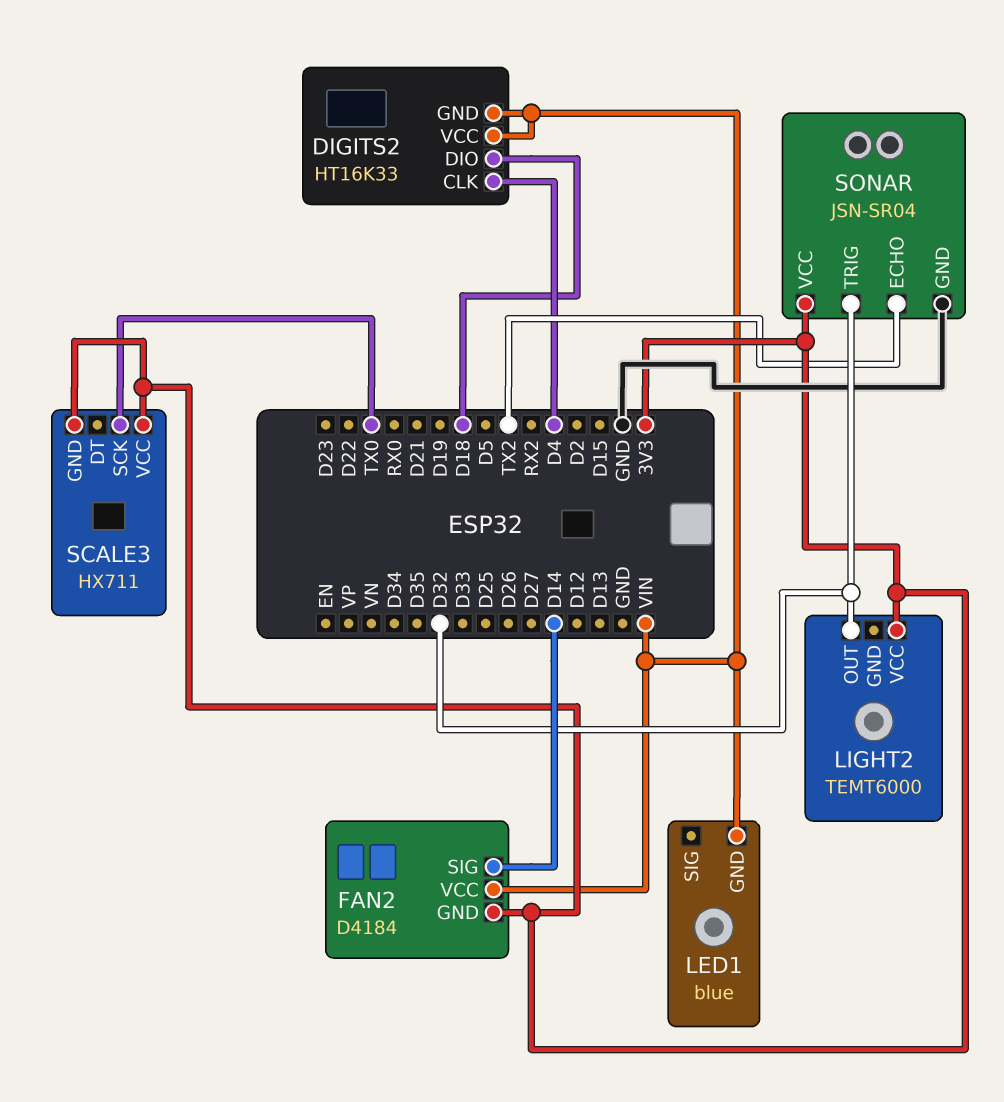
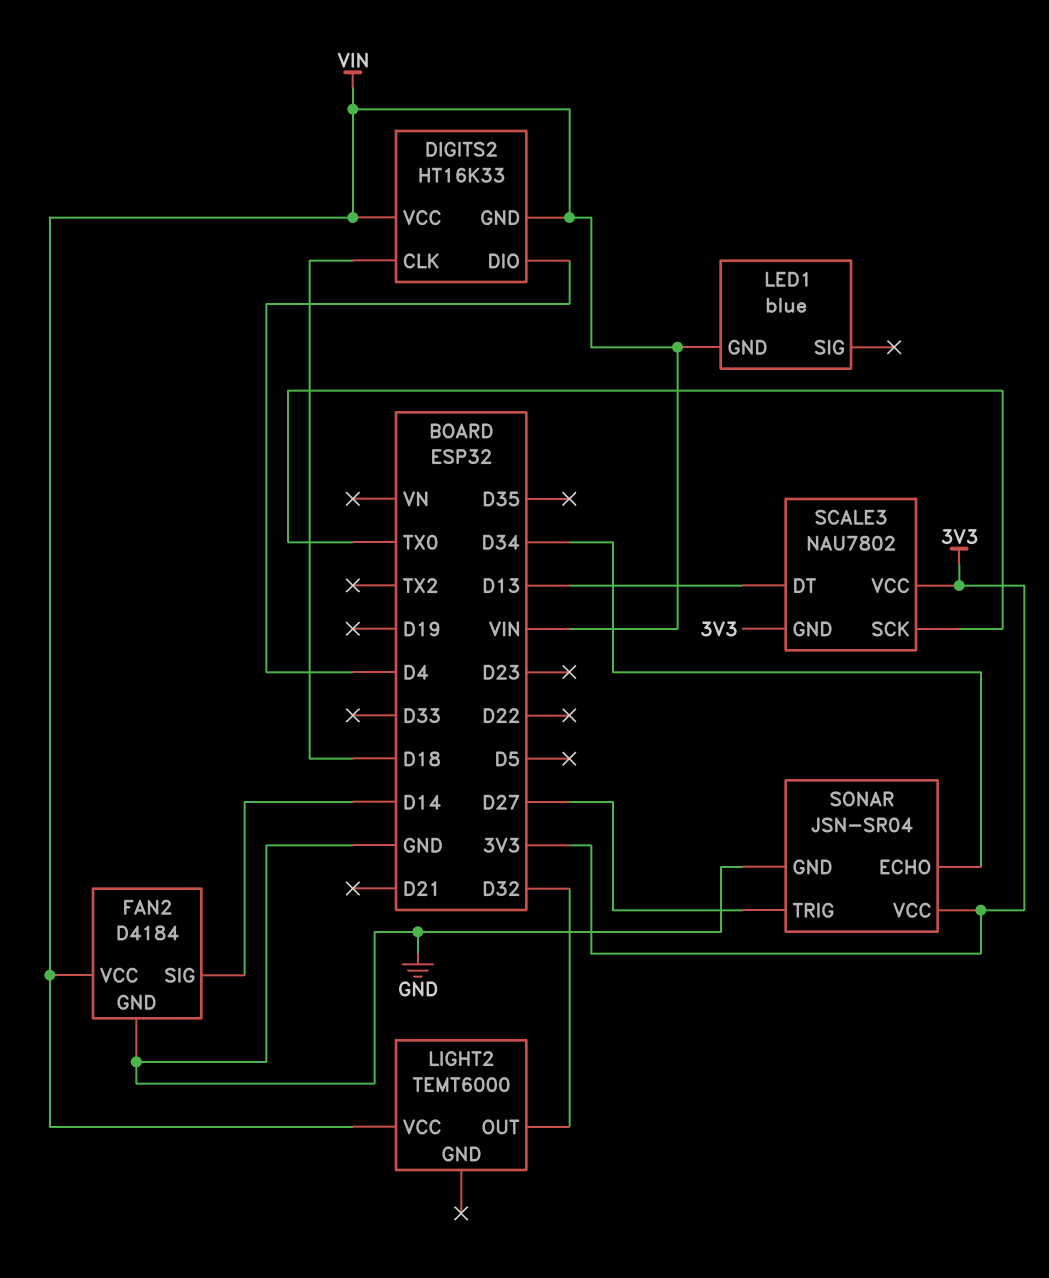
DIGITS2 pin CLK: D4 -> D18
DIGITS2 pin DIO: D18 -> D4
FAN2 pin GND: 3V3 -> GND
LIGHT2 pin VCC: 3V3 -> VIN
SCALE3: HX711 -> NAU7802
SCALE3 pin DT: none -> D13
SONAR pin ECHO: TX2 -> D34
SONAR pin TRIG: D32 -> D27

